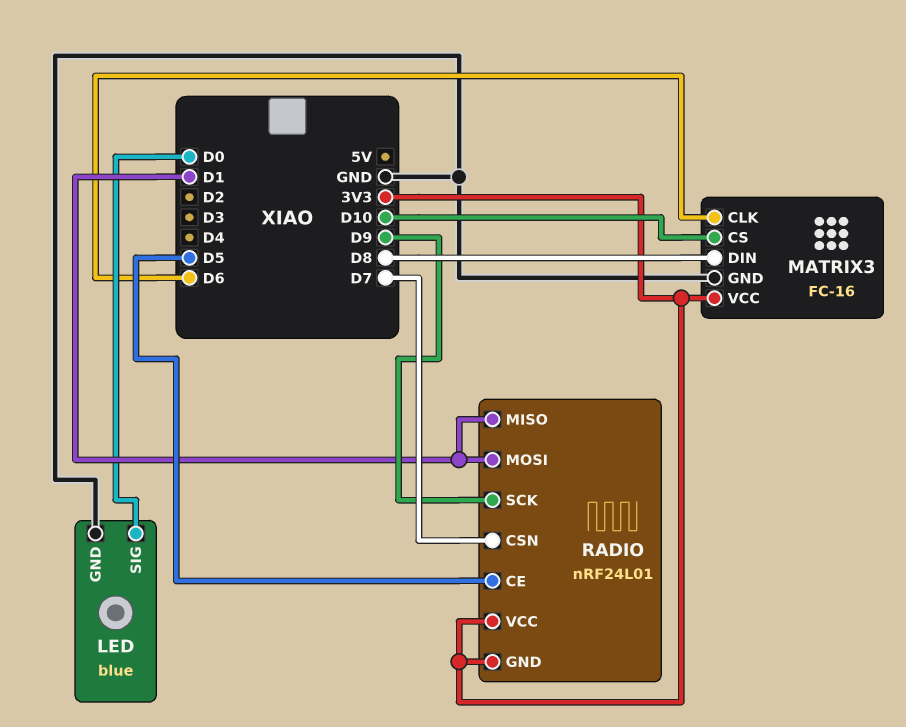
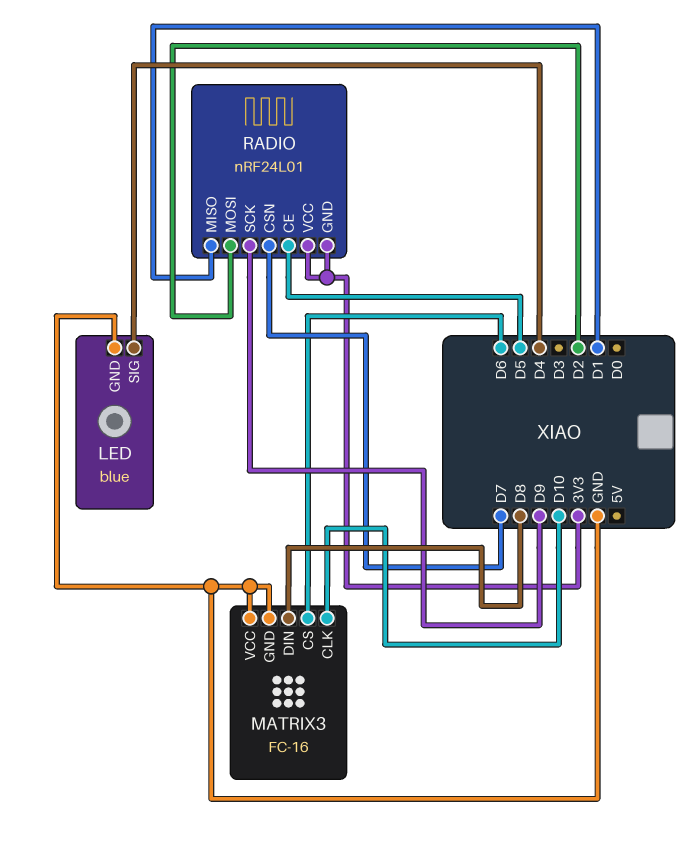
LED pin SIG: D0 -> D4
MATRIX3 pin CLK: D6 -> D10
MATRIX3 pin CS: D10 -> D6
MATRIX3 pin VCC: 3V3 -> GND
RADIO pin MOSI: D1 -> D2

